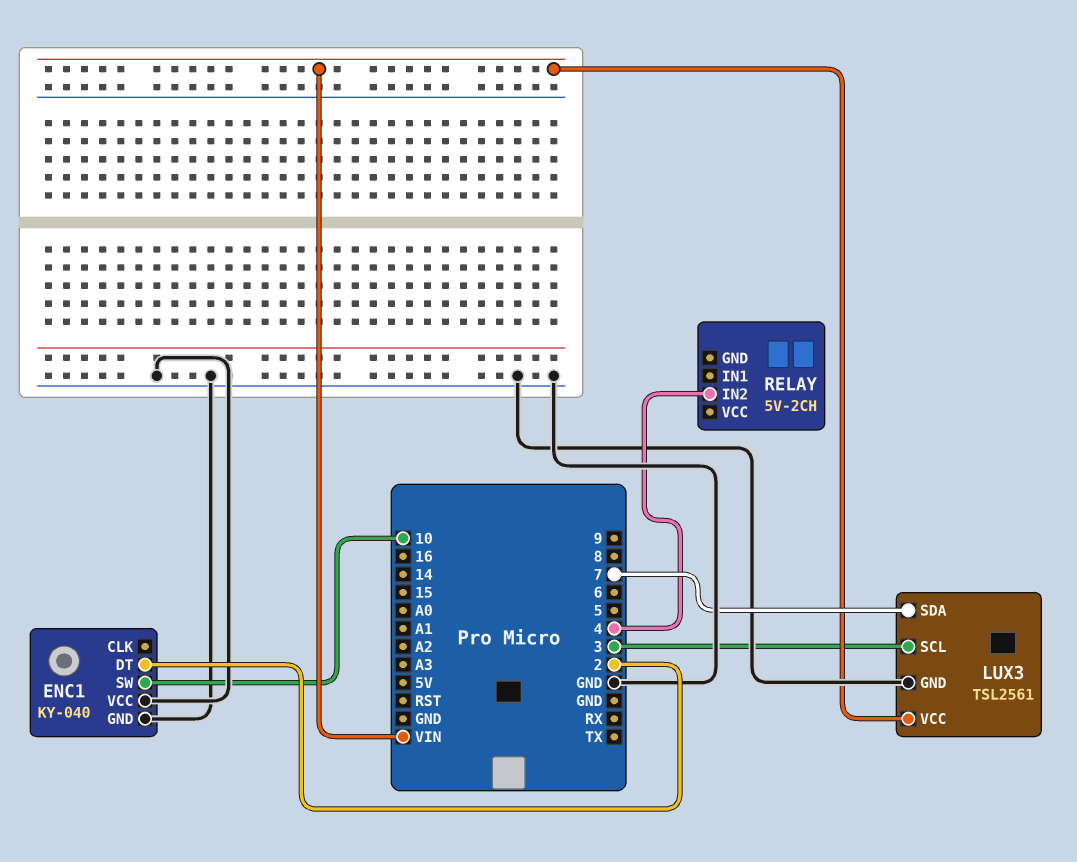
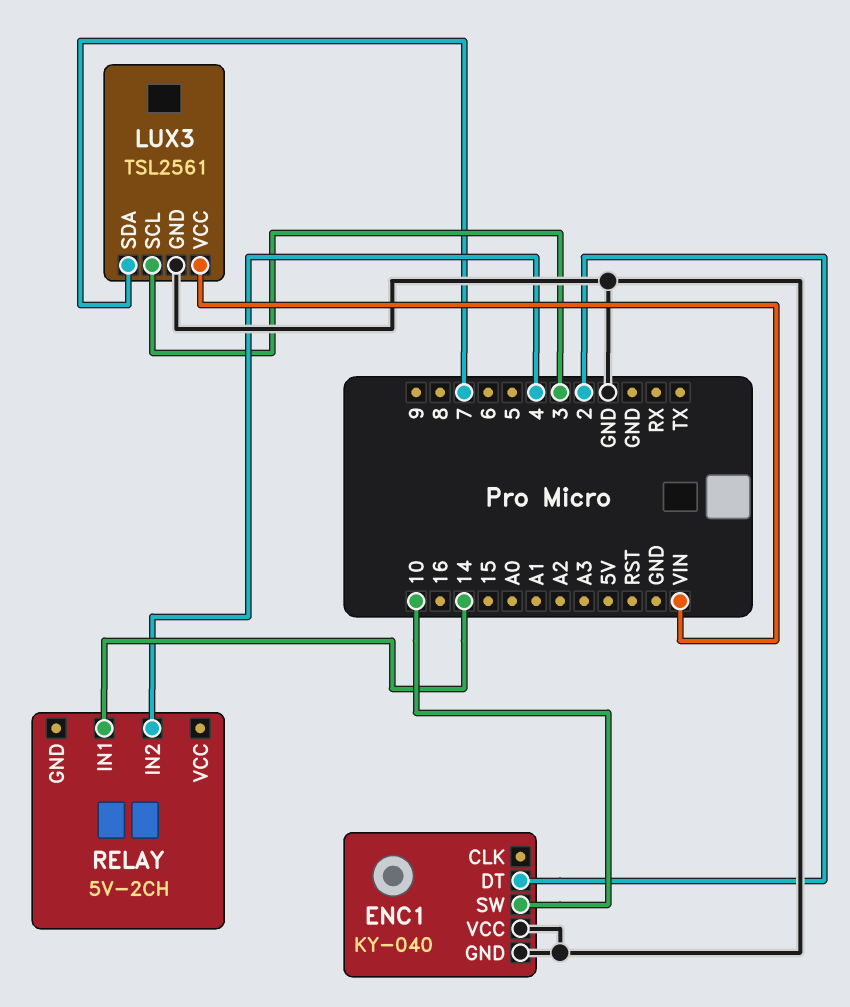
RELAY pin IN1: none -> 14

